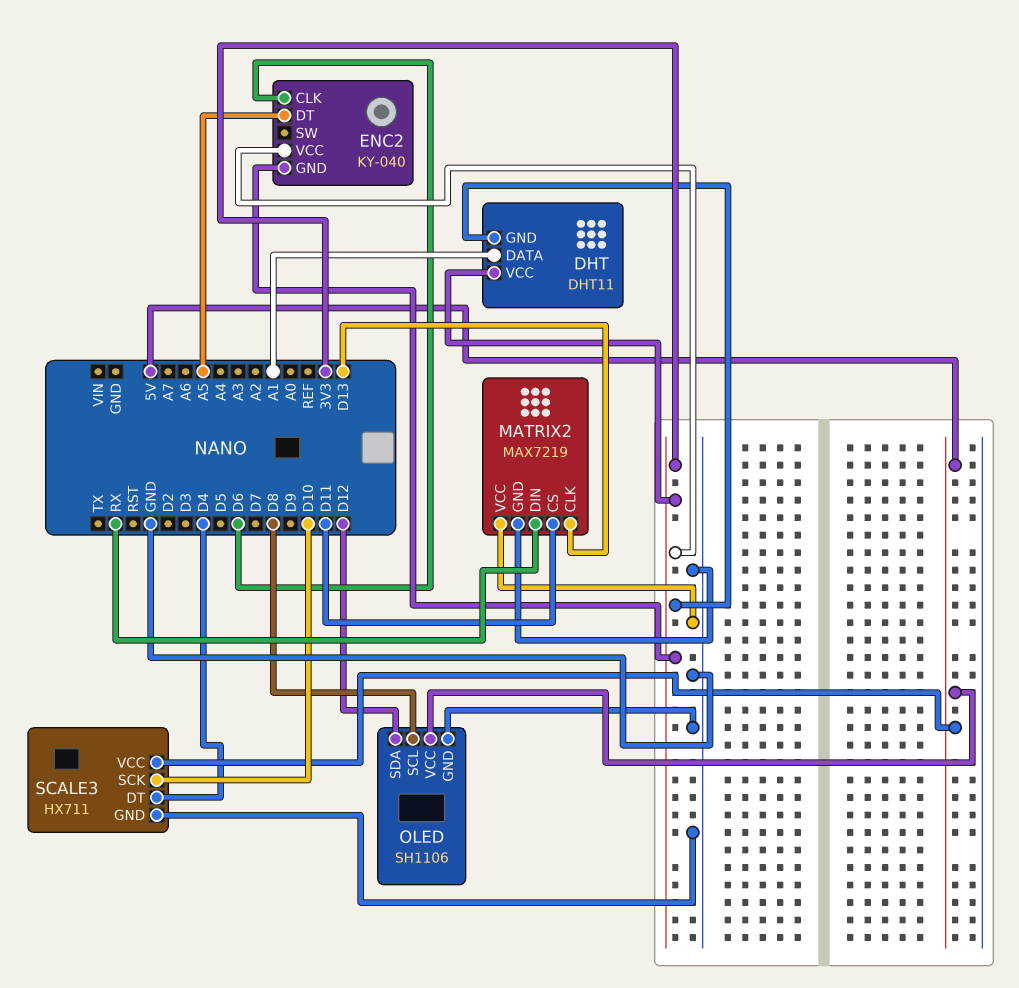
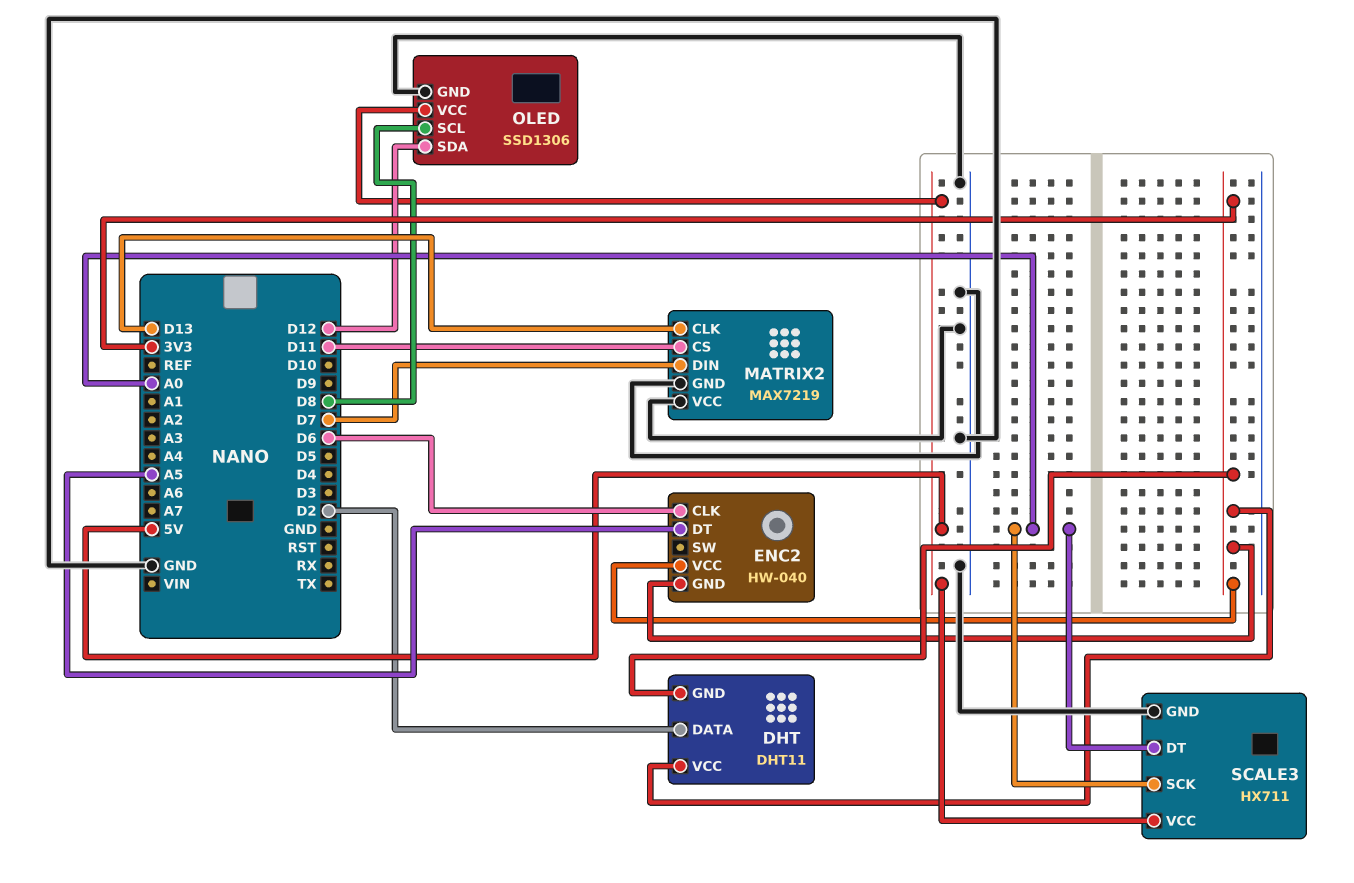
DHT pin DATA: A1 -> D2
ENC2: KY-040 -> HW-040
MATRIX2 pin DIN: RX -> D7
OLED: SH1106 -> SSD1306
SCALE3 pin DT: D4 -> A0
SCALE3 pin SCK: D10 -> A0

